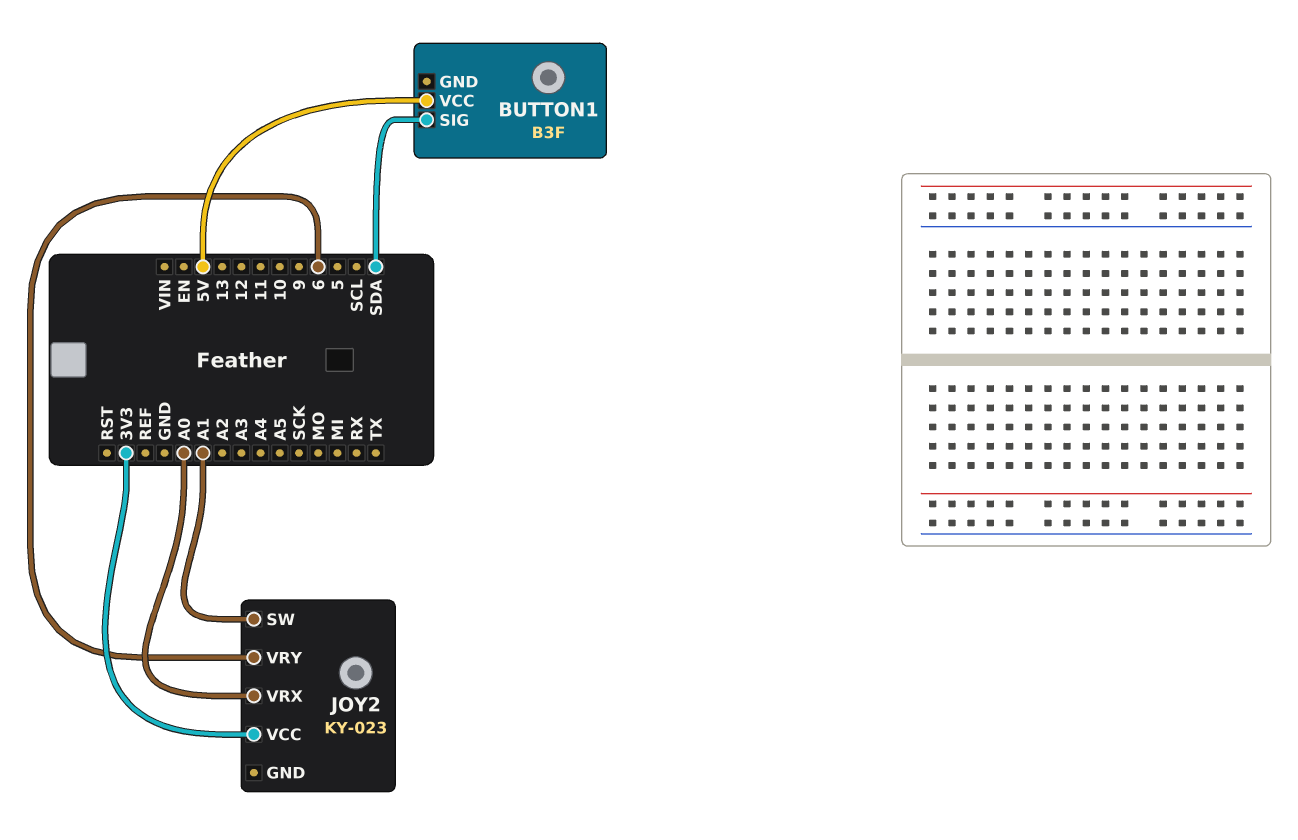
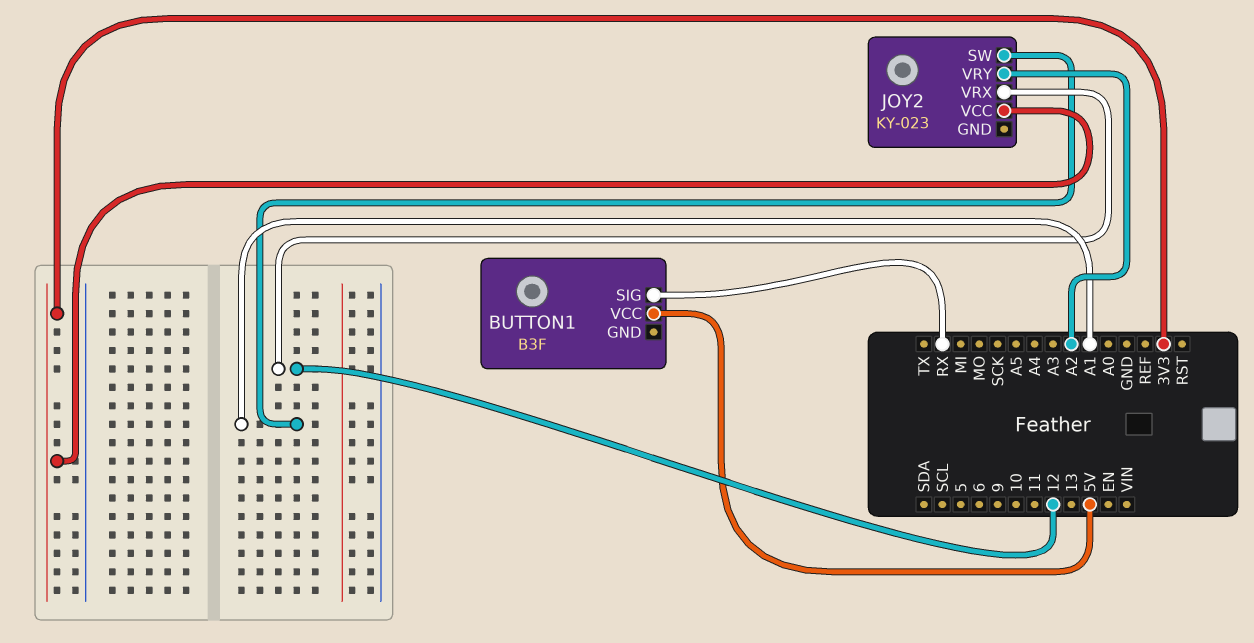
BUTTON1 pin SIG: SDA -> RX
JOY2 pin VRX: A0 -> 12
JOY2 pin VRY: 6 -> A2

